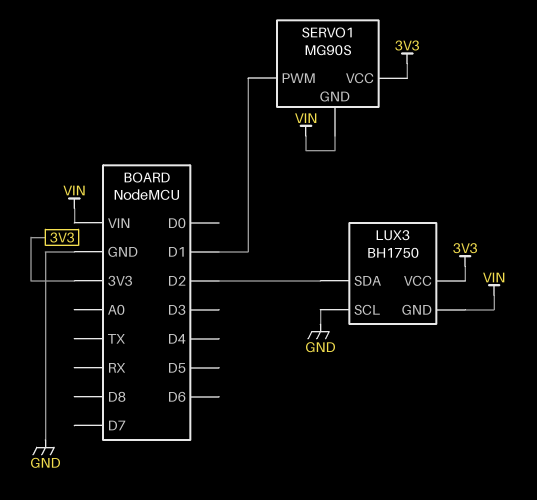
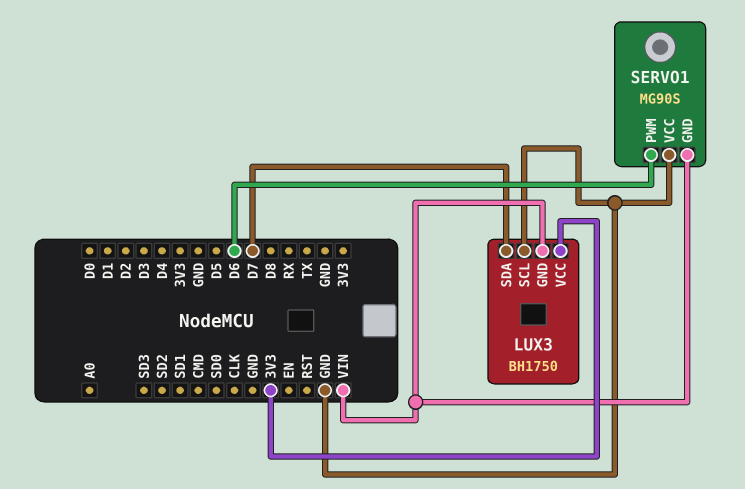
LUX3 pin SDA: D2 -> D7
SERVO1 pin PWM: D1 -> D6
SERVO1 pin VCC: 3V3 -> GND

